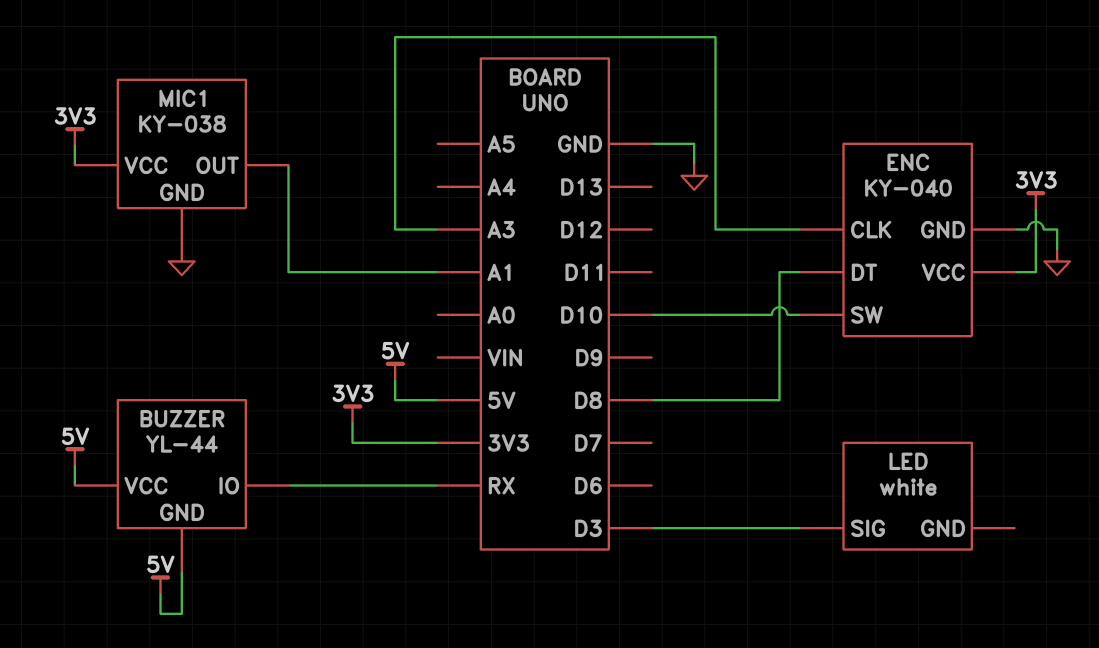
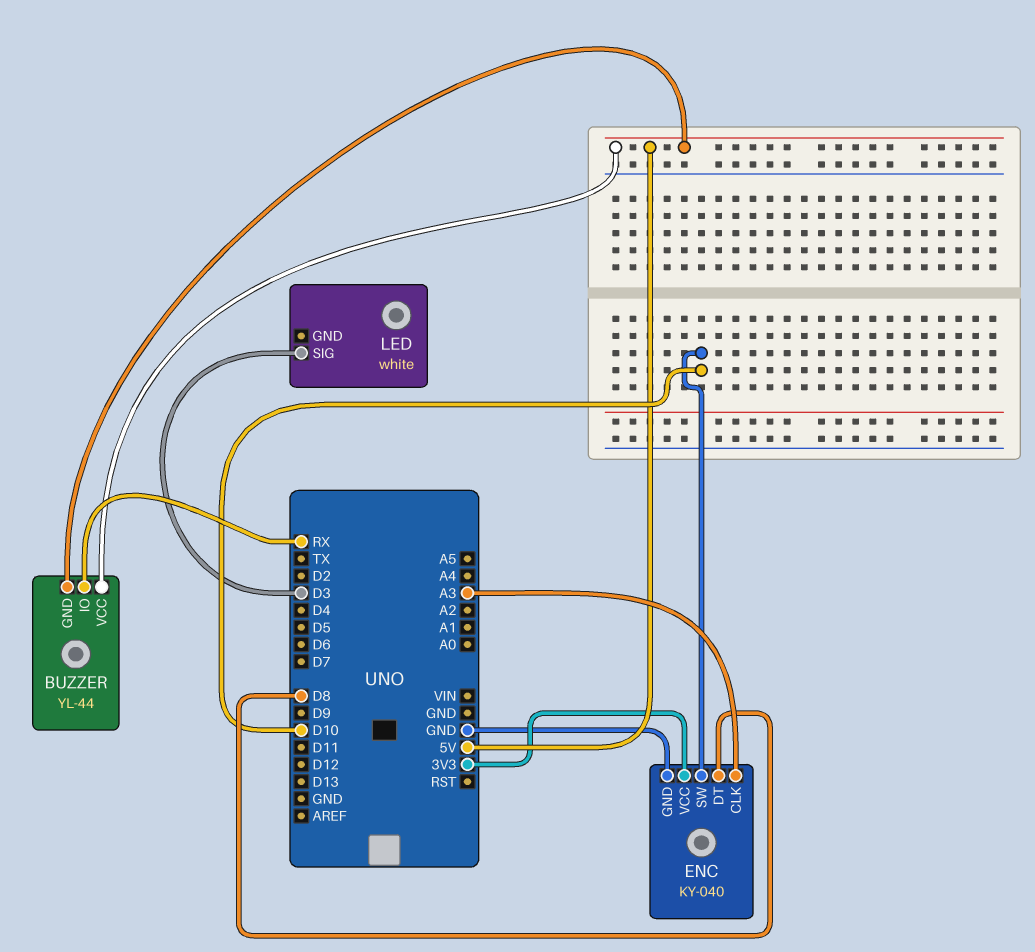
MIC1: KY-038 -> none
MIC1 pin GND: GND -> none
MIC1 pin OUT: A1 -> none
MIC1 pin VCC: 3V3 -> none

